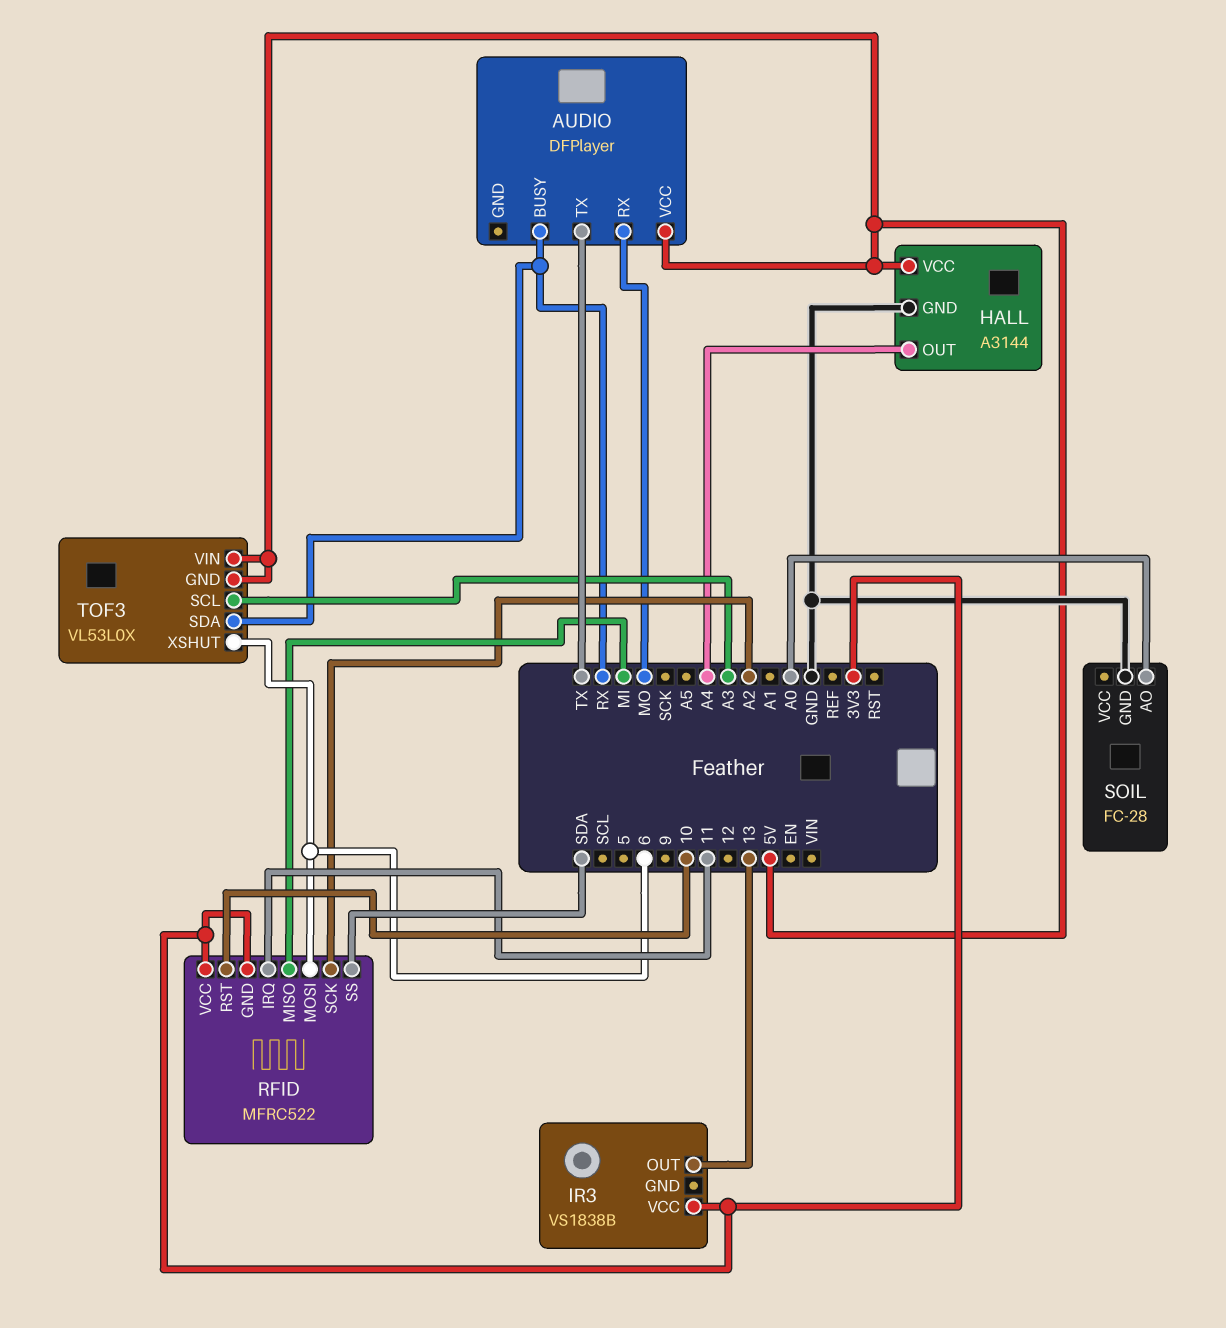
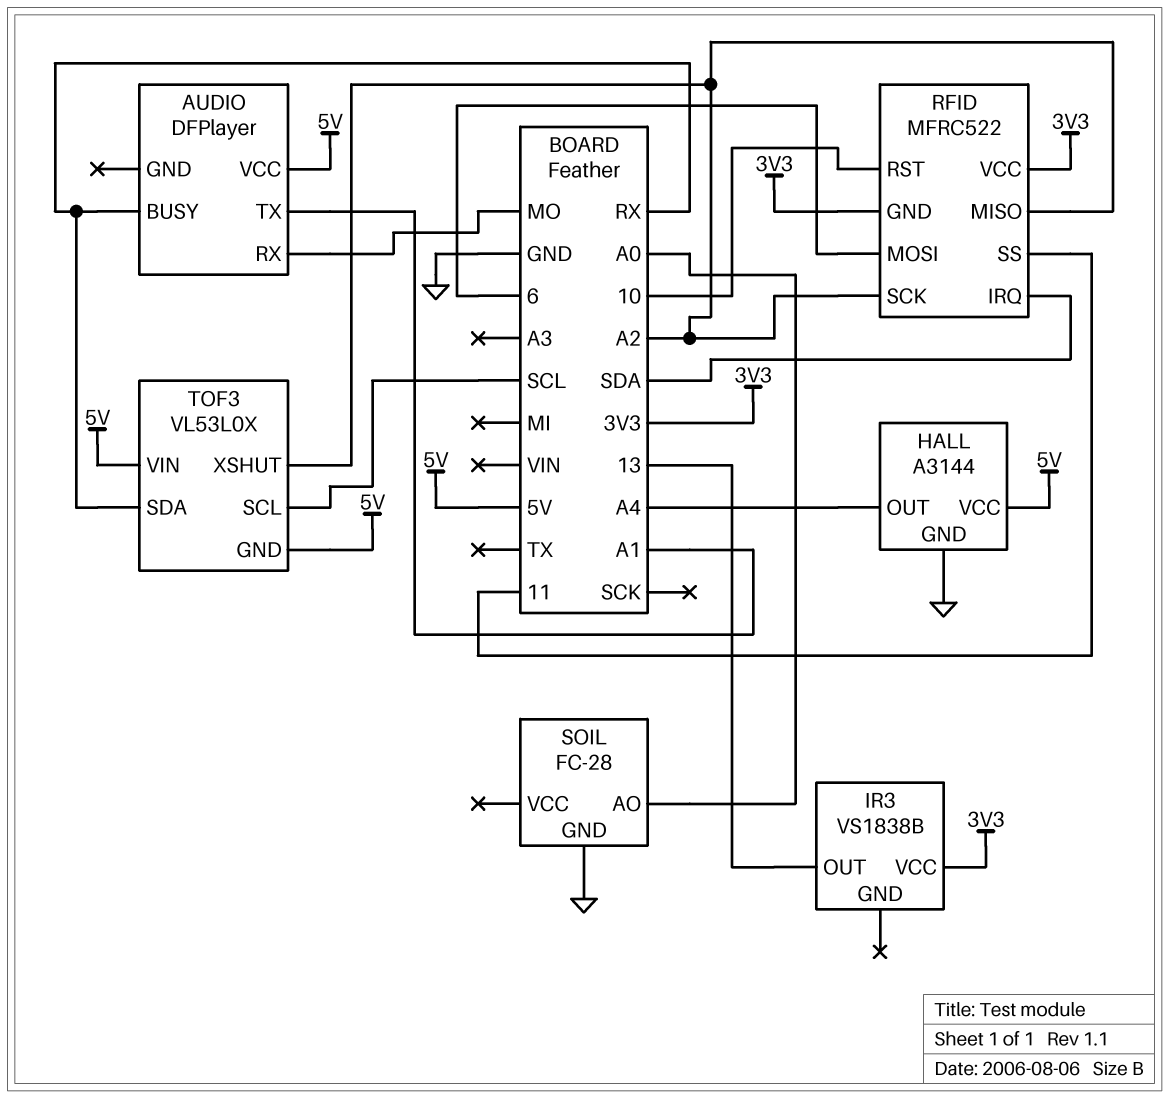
AUDIO pin TX: TX -> A1
RFID pin IRQ: 11 -> SDA
RFID pin MISO: MI -> A2
RFID pin SS: SDA -> 11
TOF3 pin SCL: A3 -> SCL
TOF3 pin XSHUT: 6 -> A2

